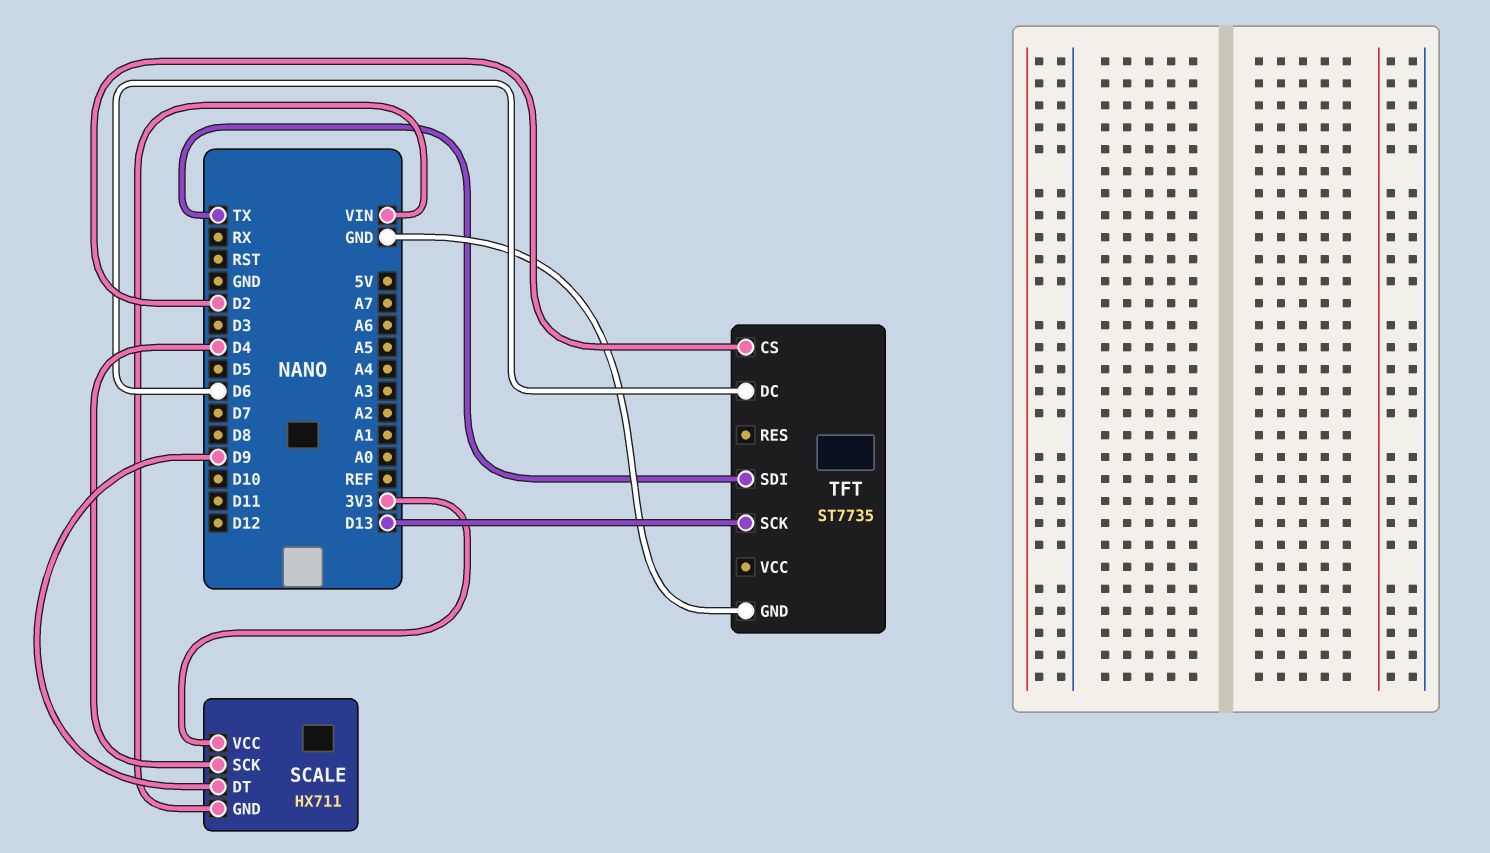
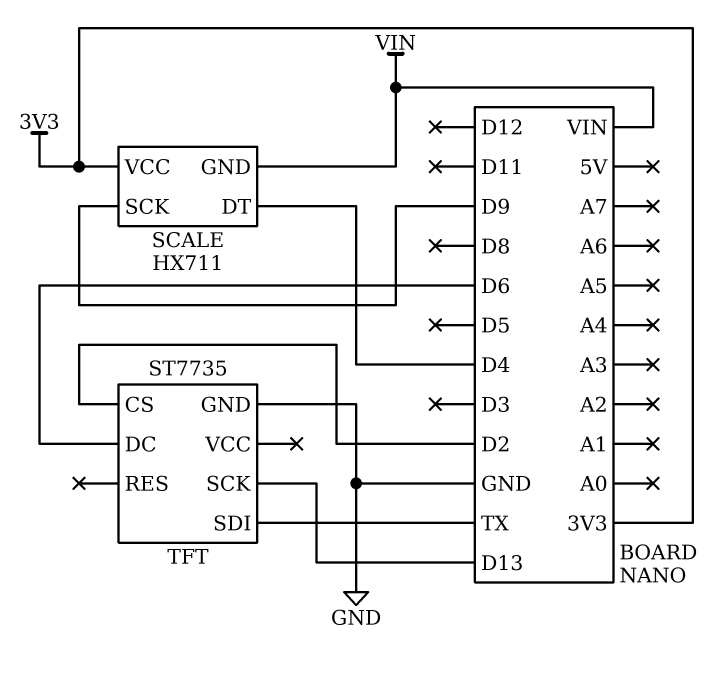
SCALE pin DT: D9 -> D4
SCALE pin SCK: D4 -> D9

